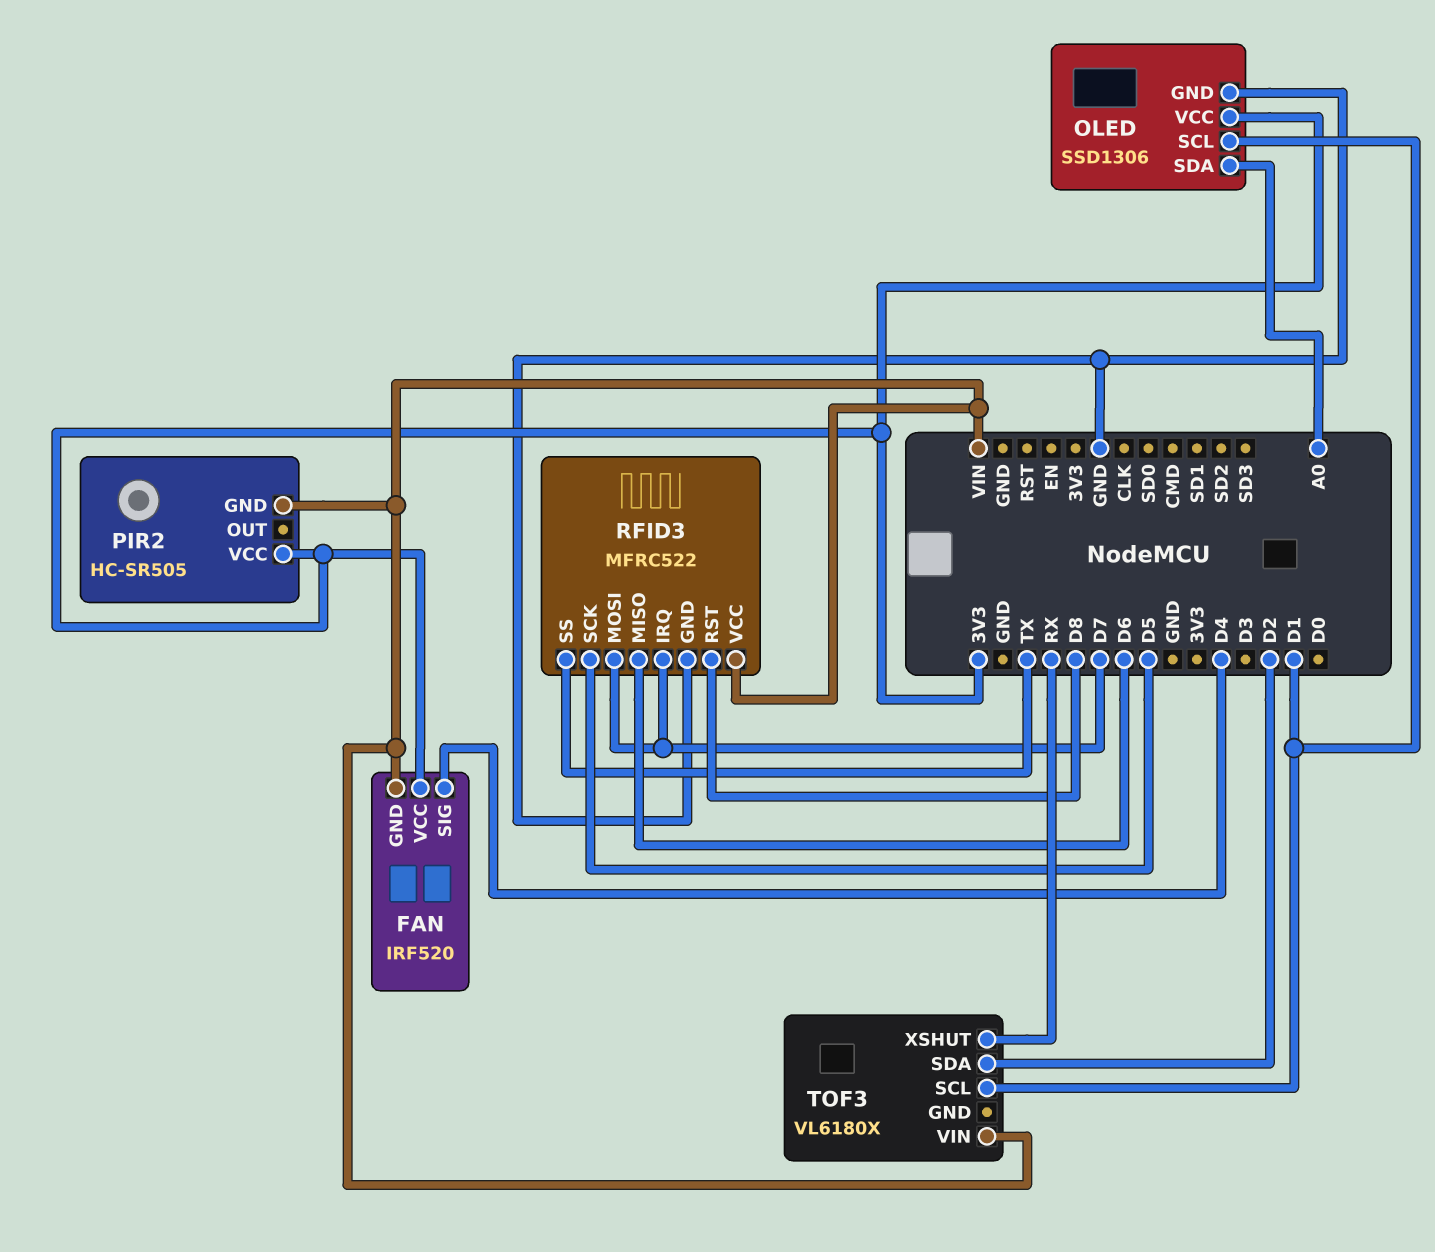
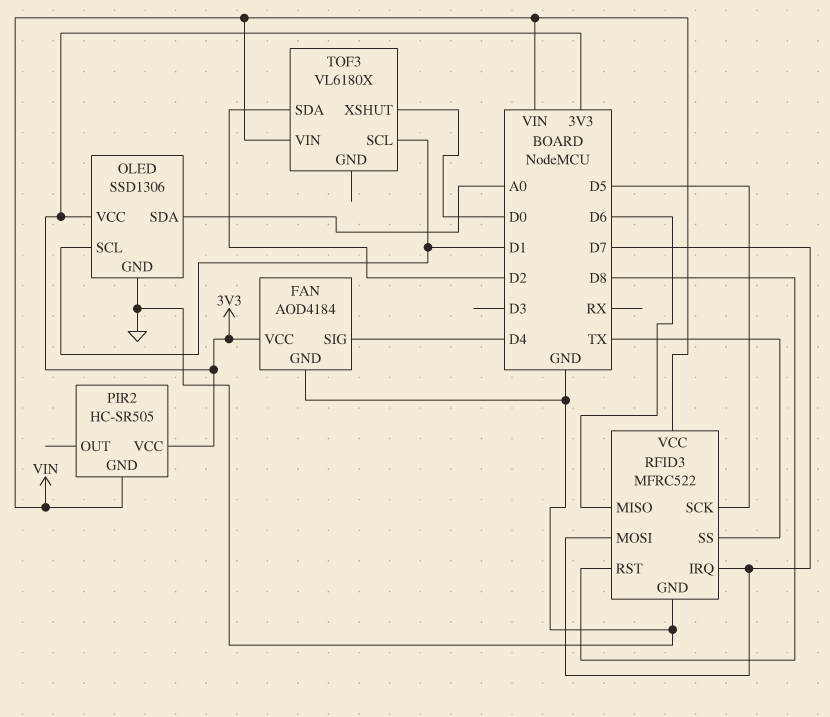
FAN: IRF520 -> AOD4184
FAN pin GND: VIN -> GND
TOF3 pin XSHUT: RX -> D0

